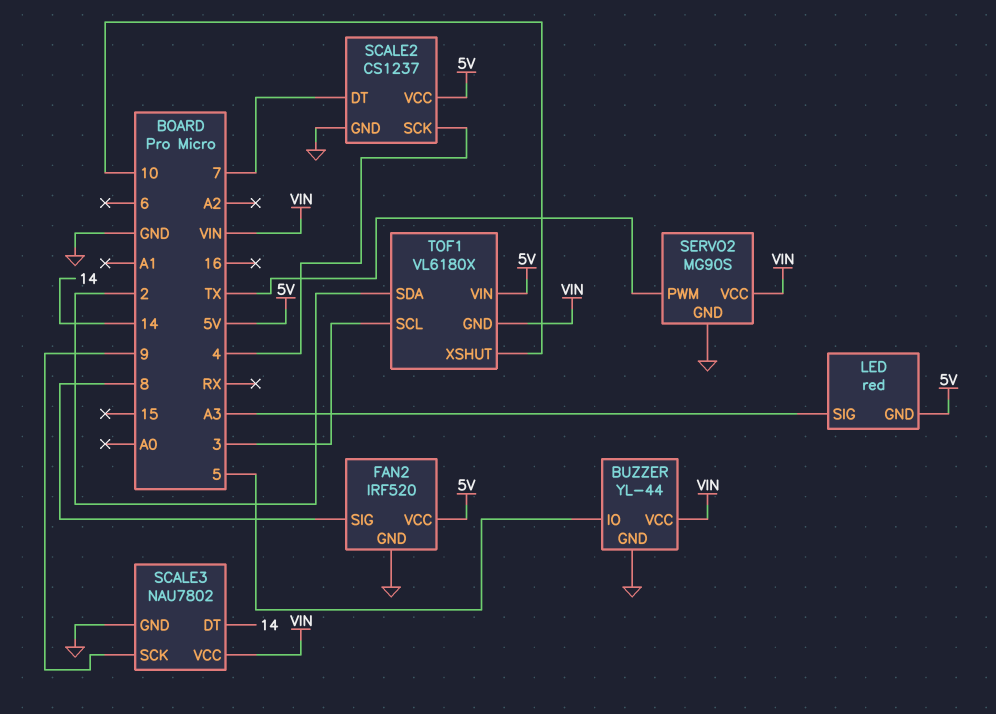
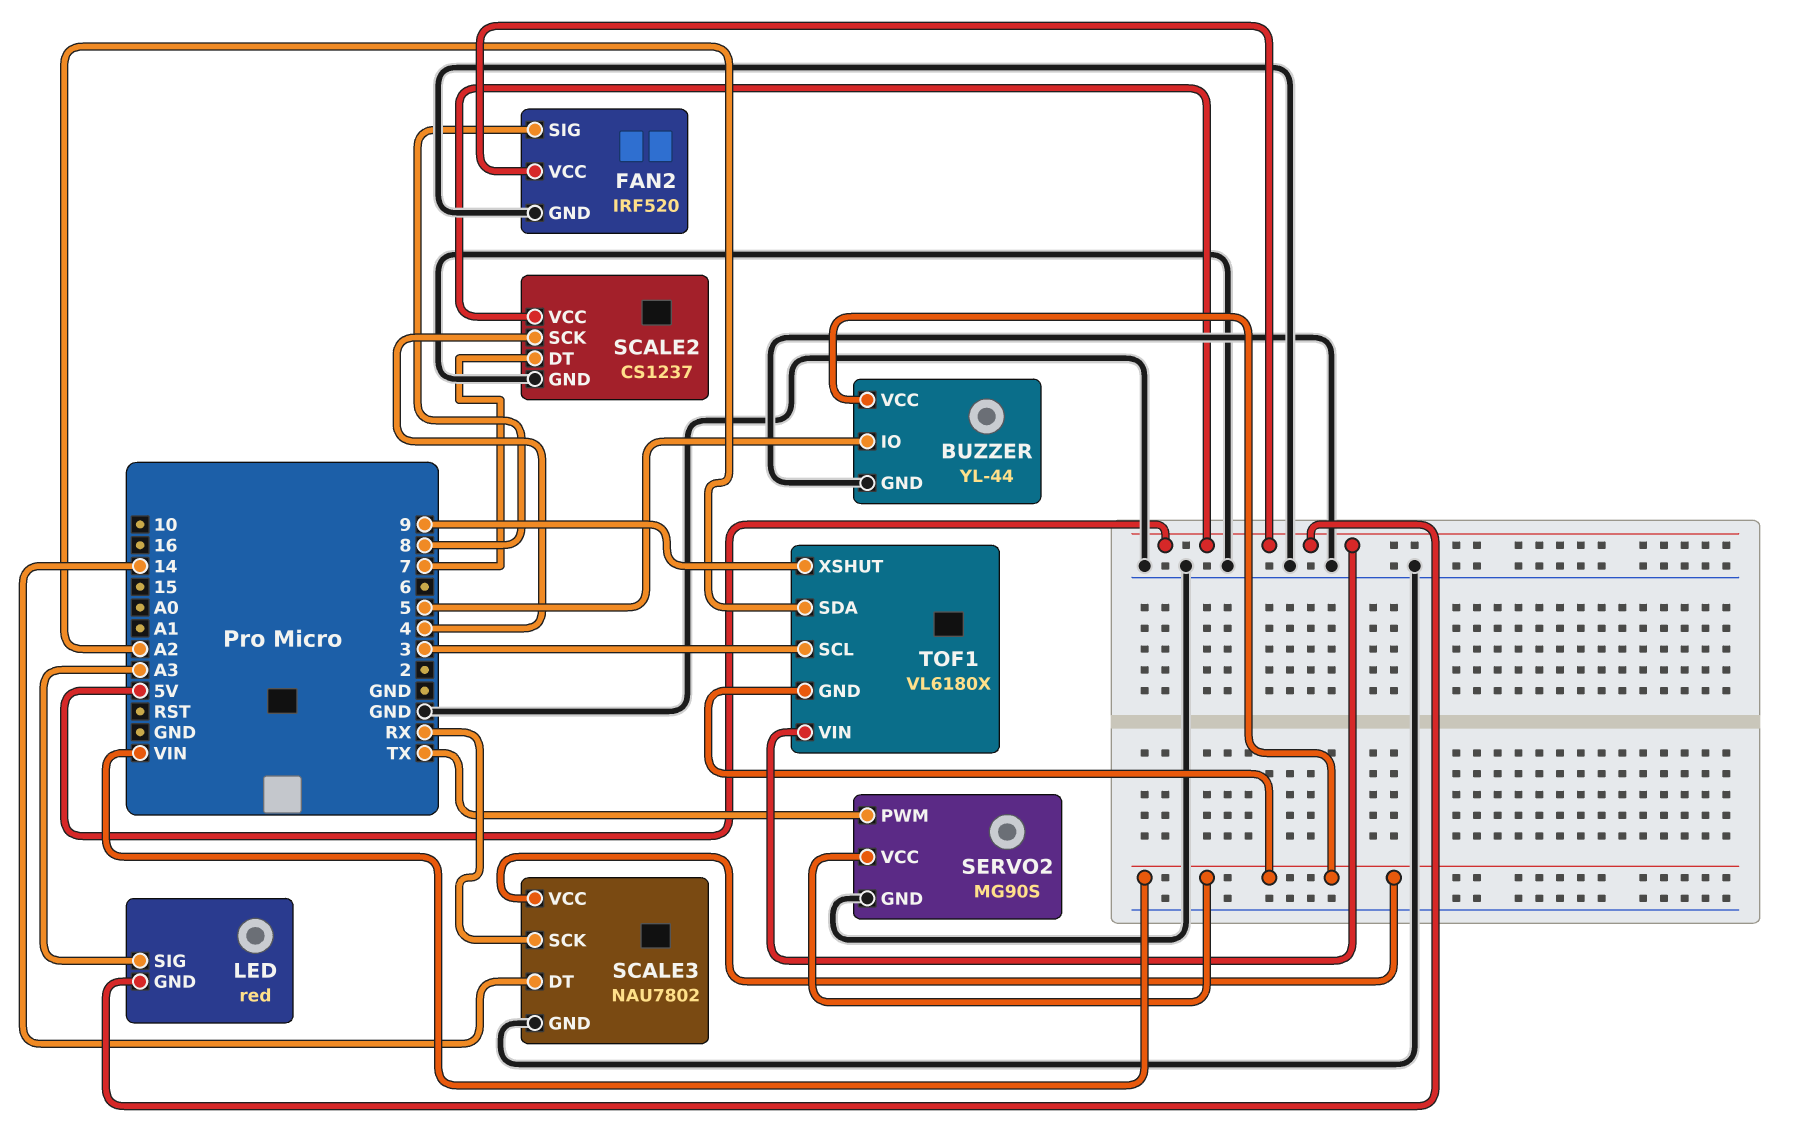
SCALE3 pin SCK: 9 -> RX
TOF1 pin SDA: 2 -> A2
TOF1 pin XSHUT: 10 -> 9

